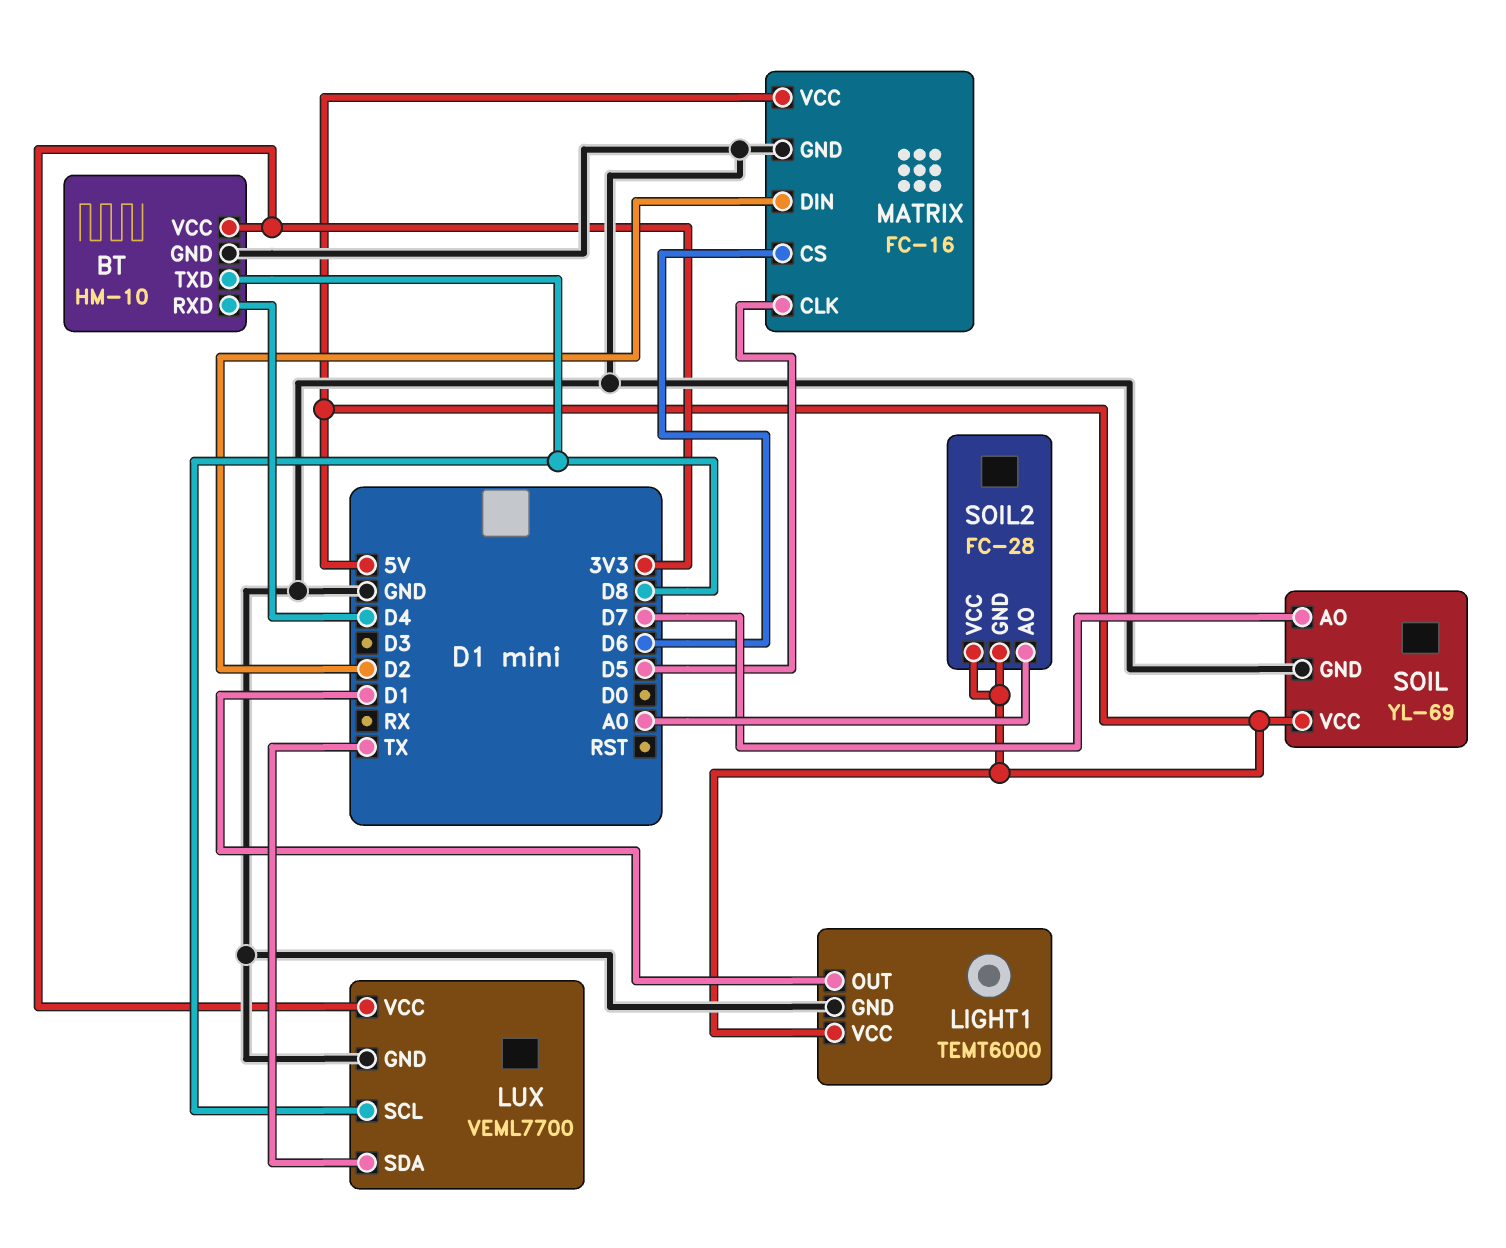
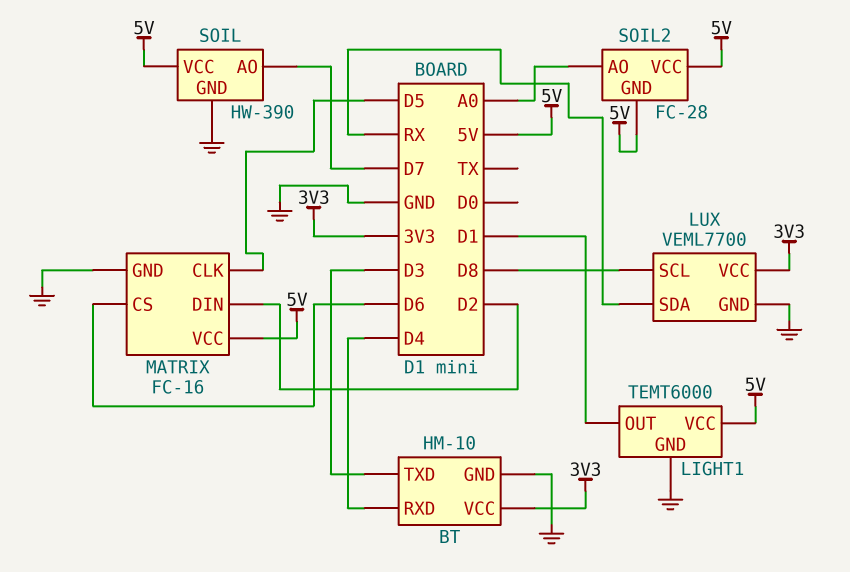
BT pin TXD: D8 -> D3
LUX pin SDA: TX -> RX
SOIL: YL-69 -> HW-390

